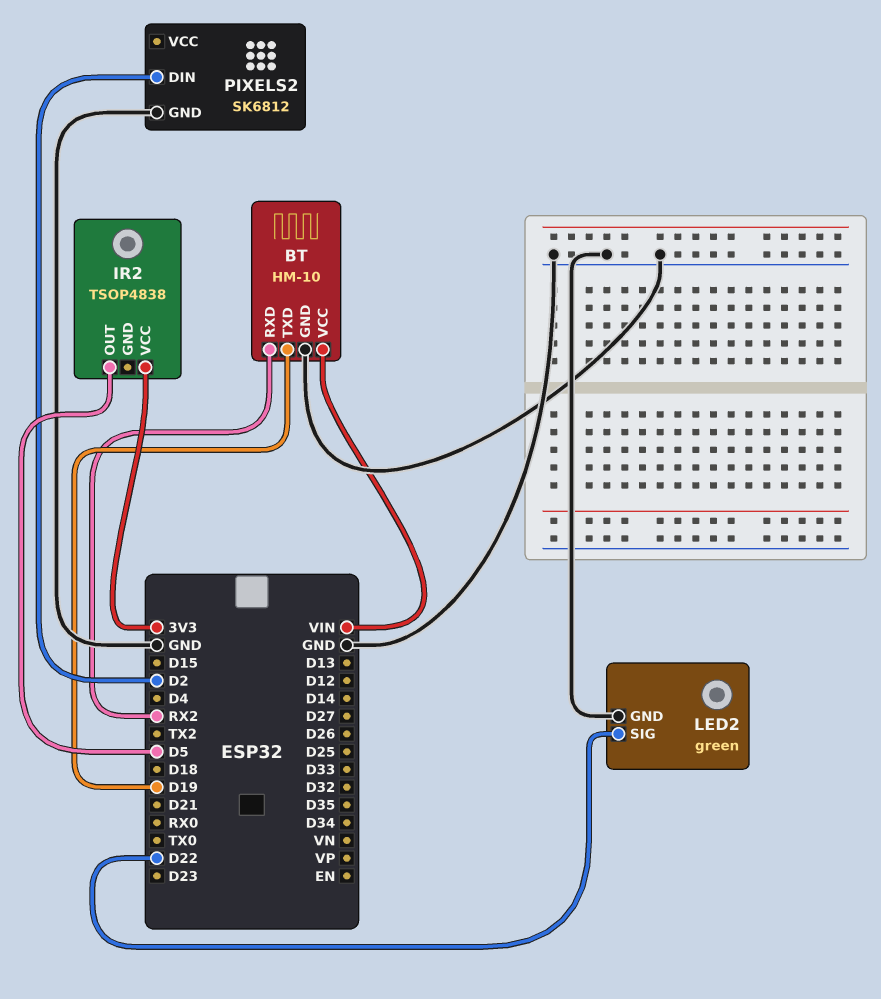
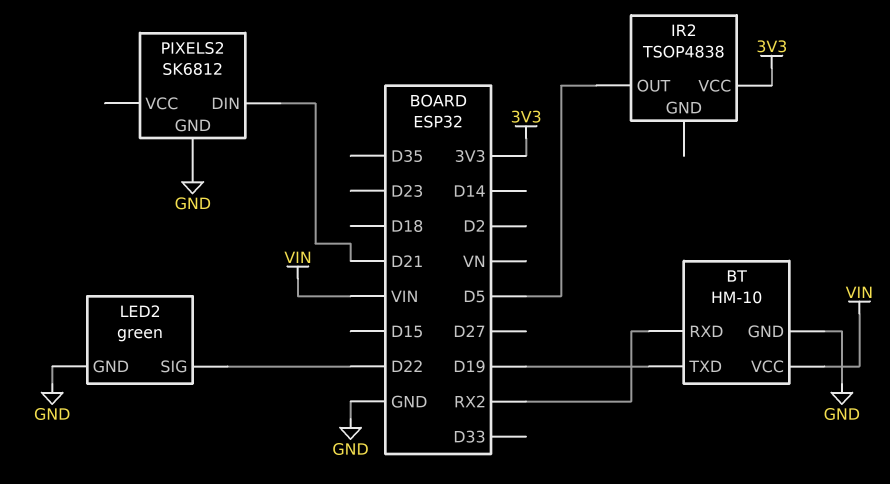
PIXELS2 pin DIN: D2 -> D21

